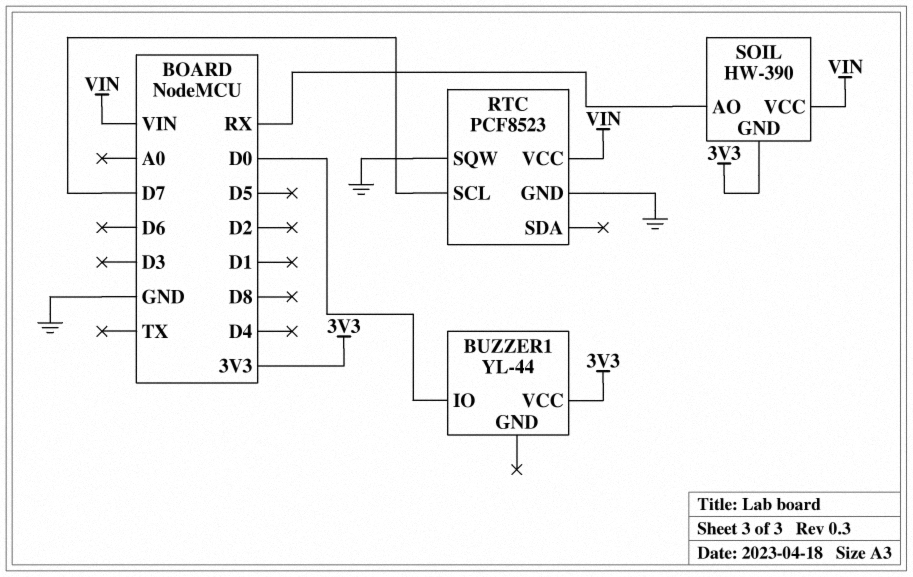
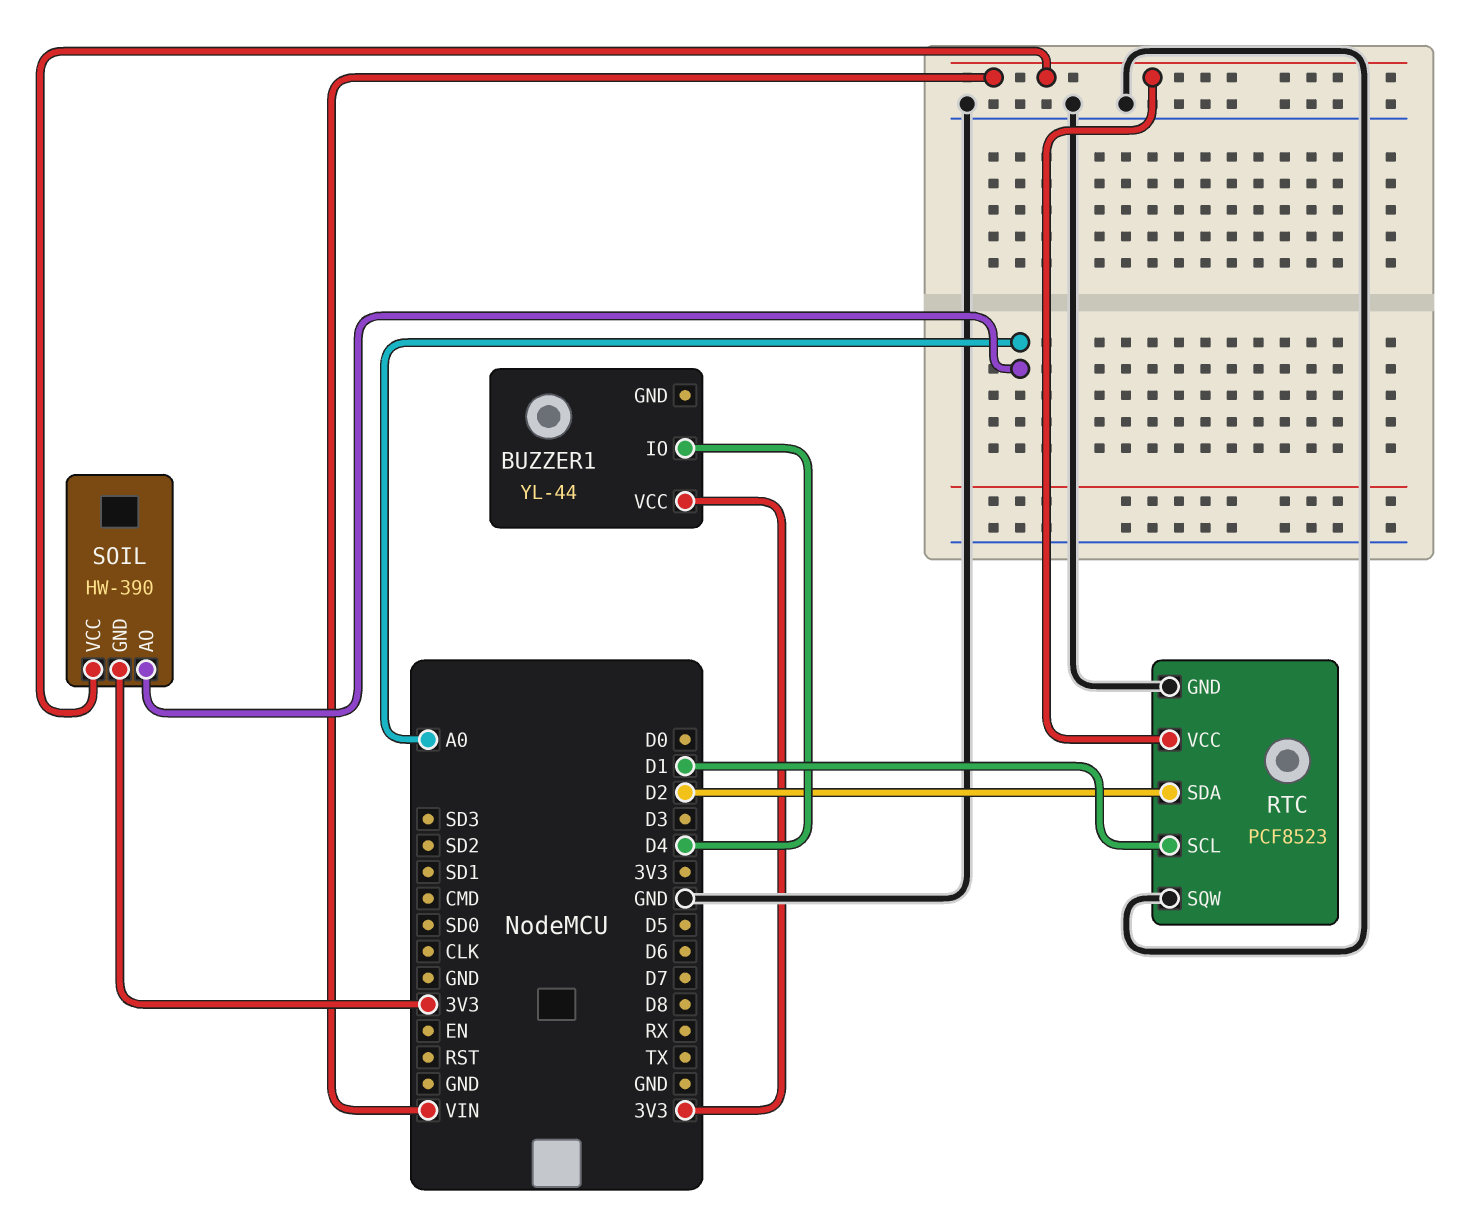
BUZZER1 pin IO: D0 -> D4
RTC pin SCL: D7 -> D1
RTC pin SDA: none -> D2
SOIL pin AO: RX -> A0

